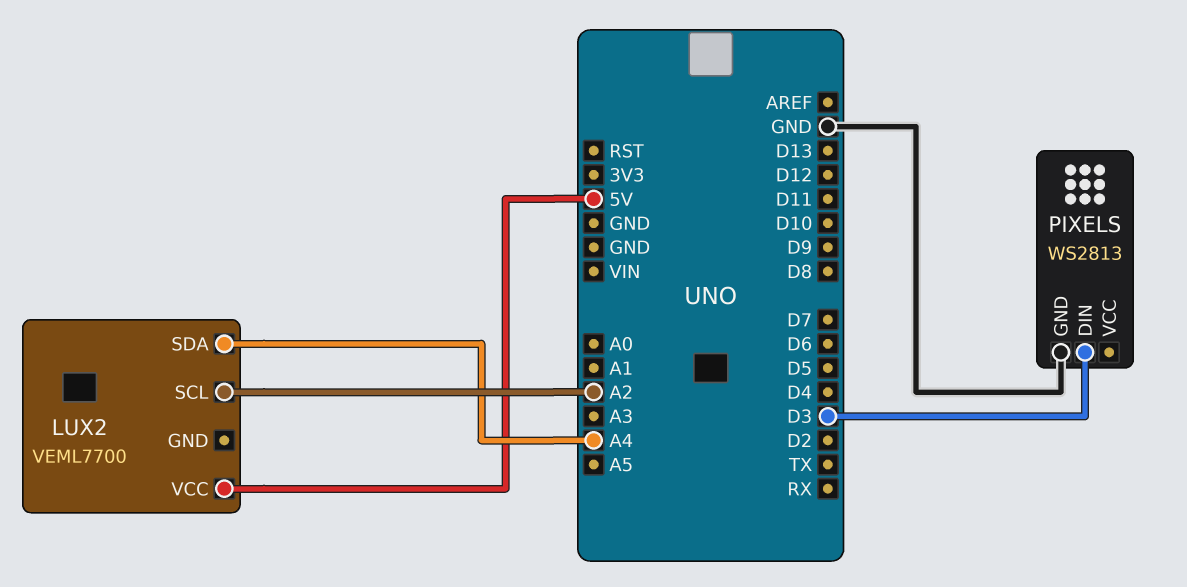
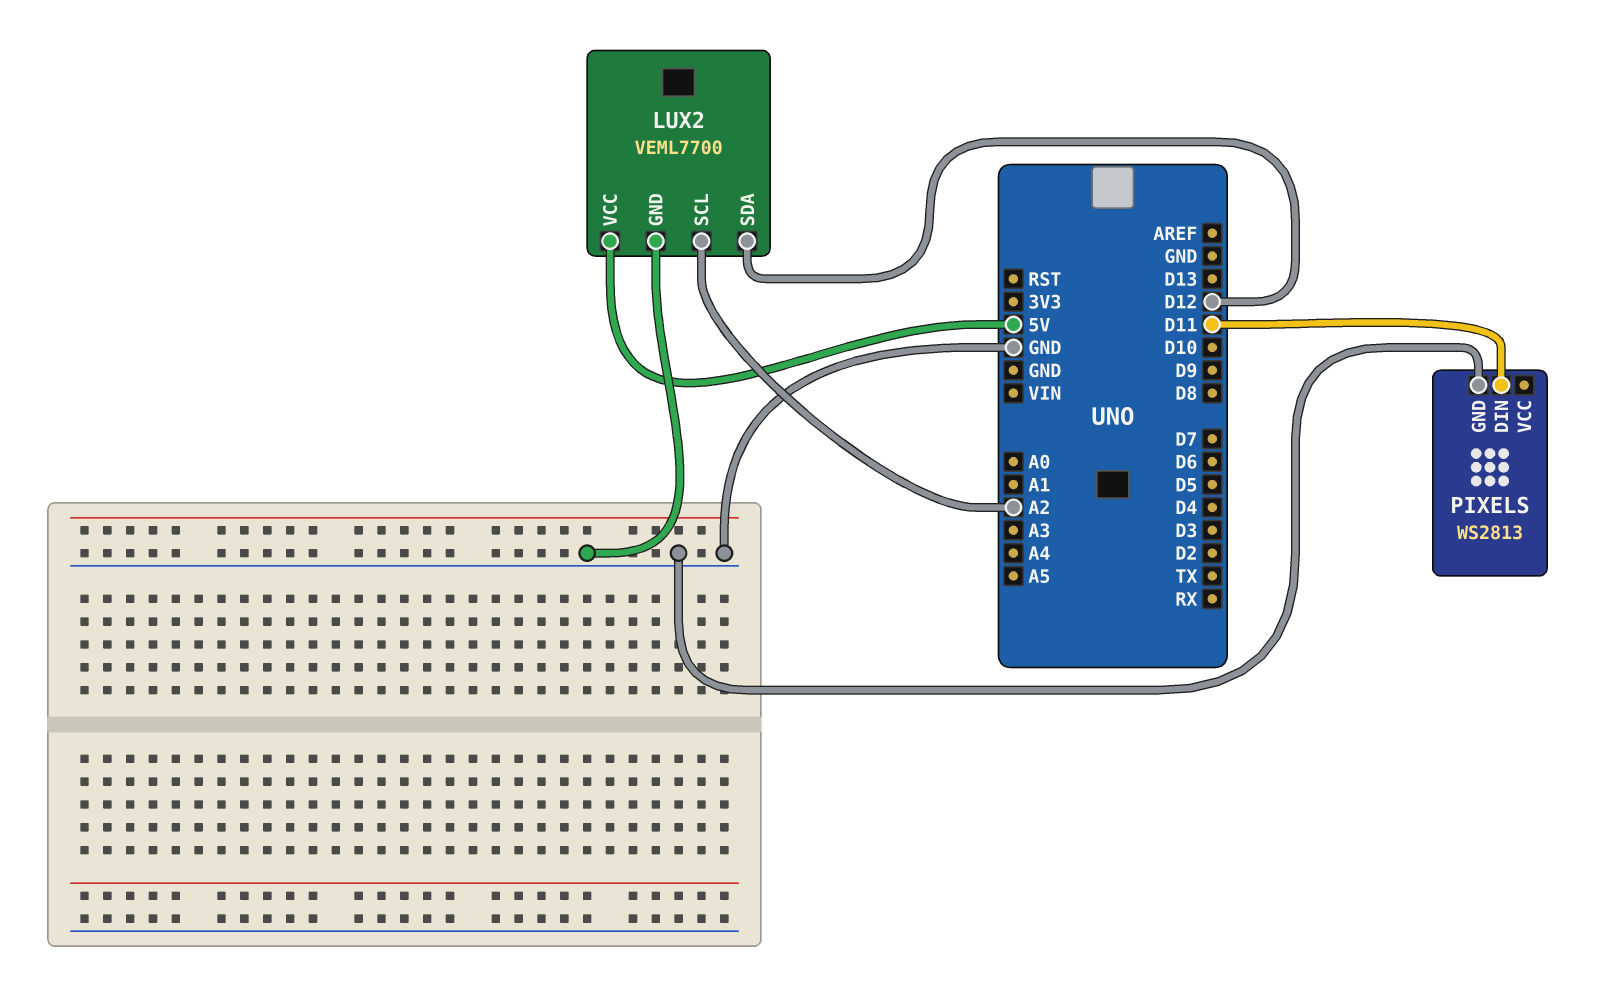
LUX2 pin GND: none -> GND
LUX2 pin SDA: A4 -> D12
PIXELS pin DIN: D3 -> D11

